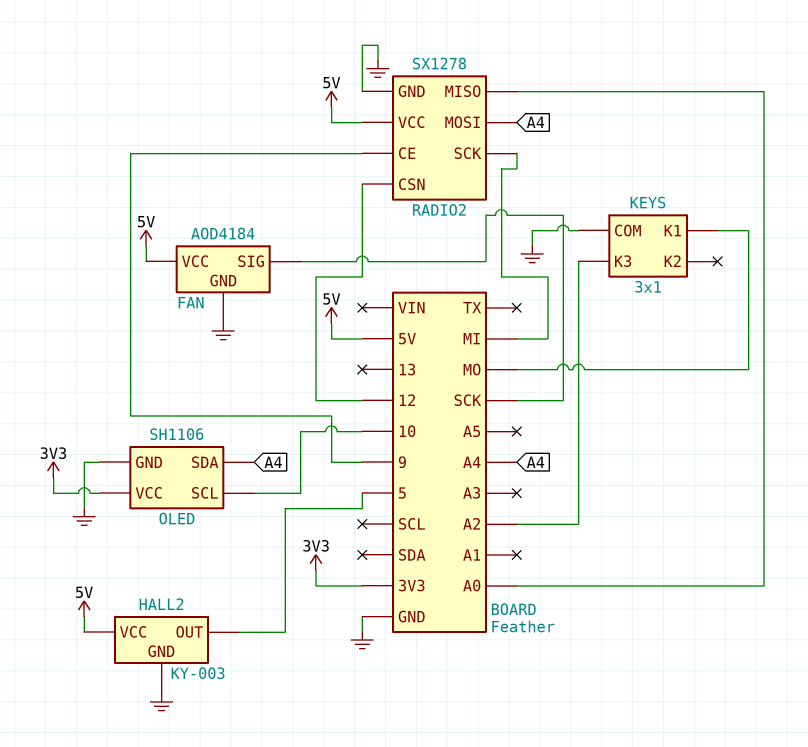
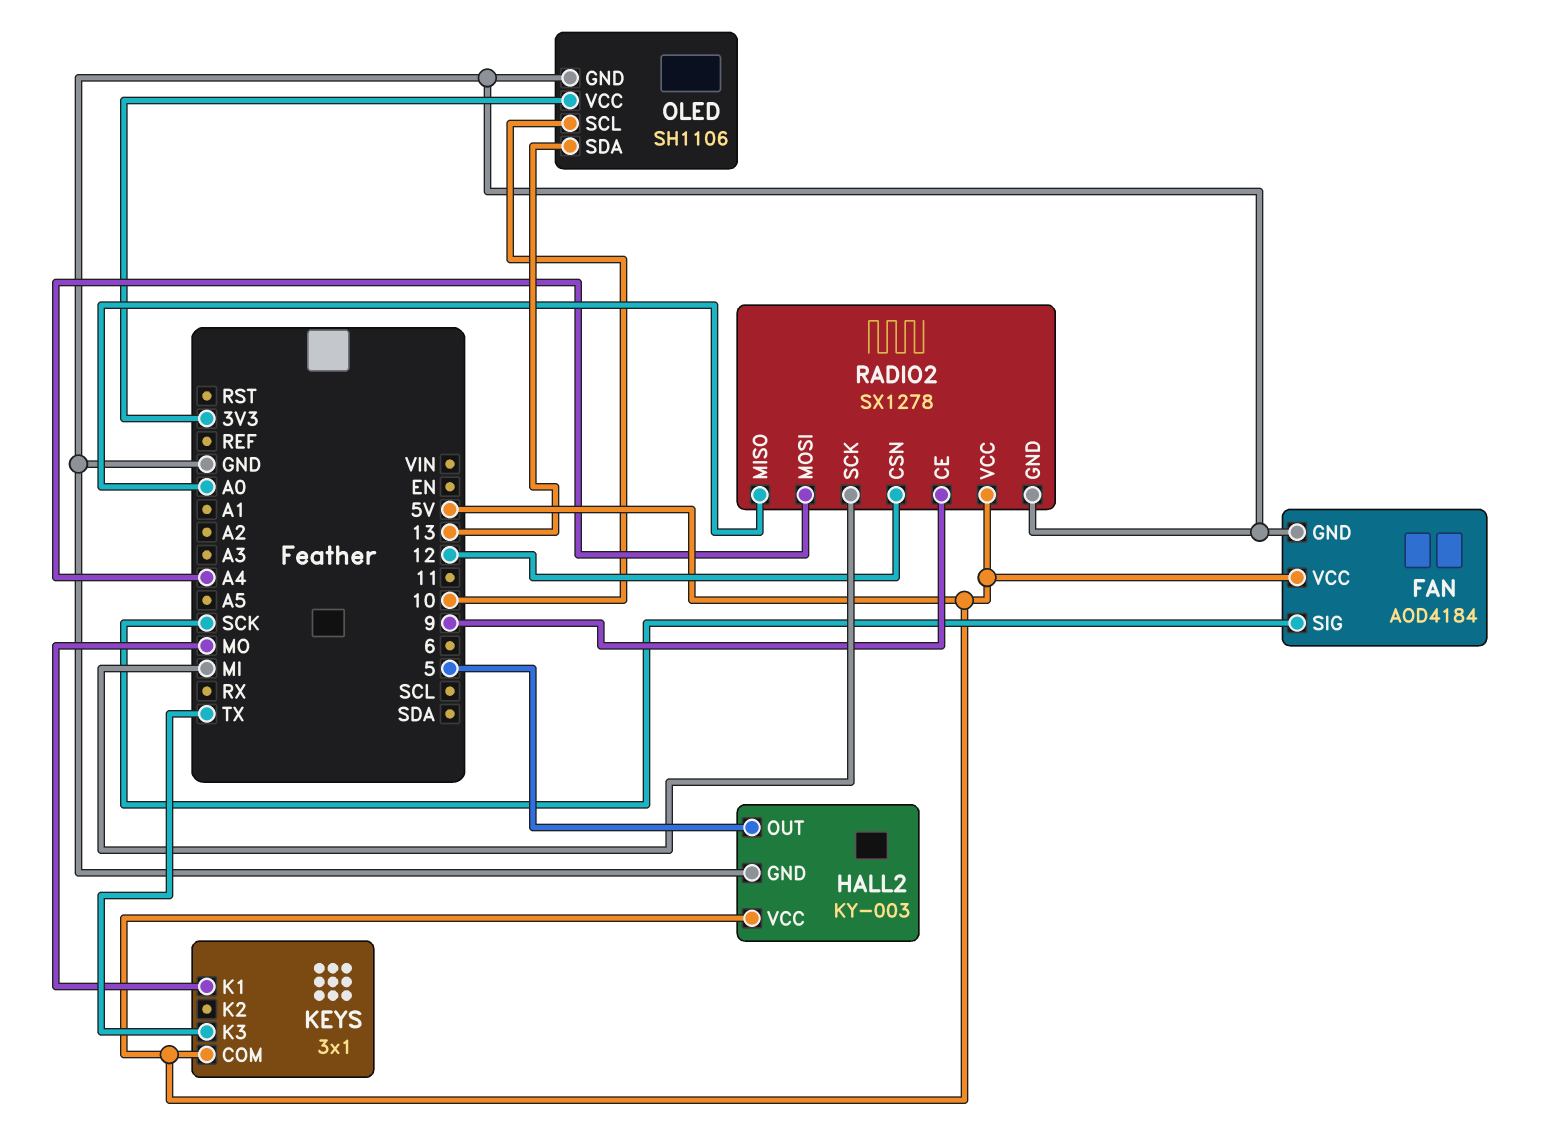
KEYS pin COM: GND -> 5V
KEYS pin K3: A2 -> TX
OLED pin SDA: A4 -> 13

